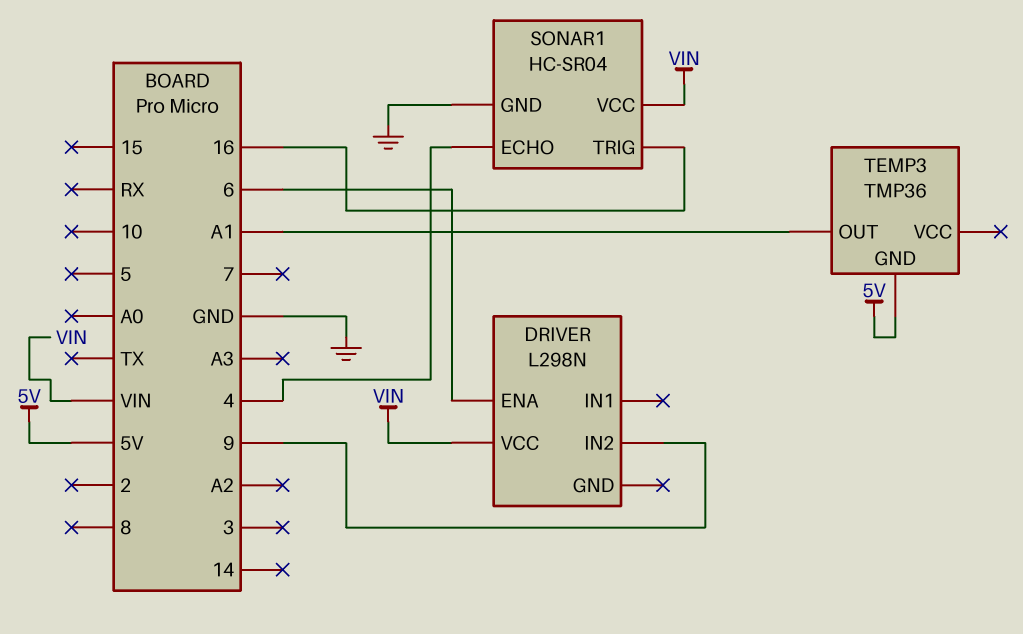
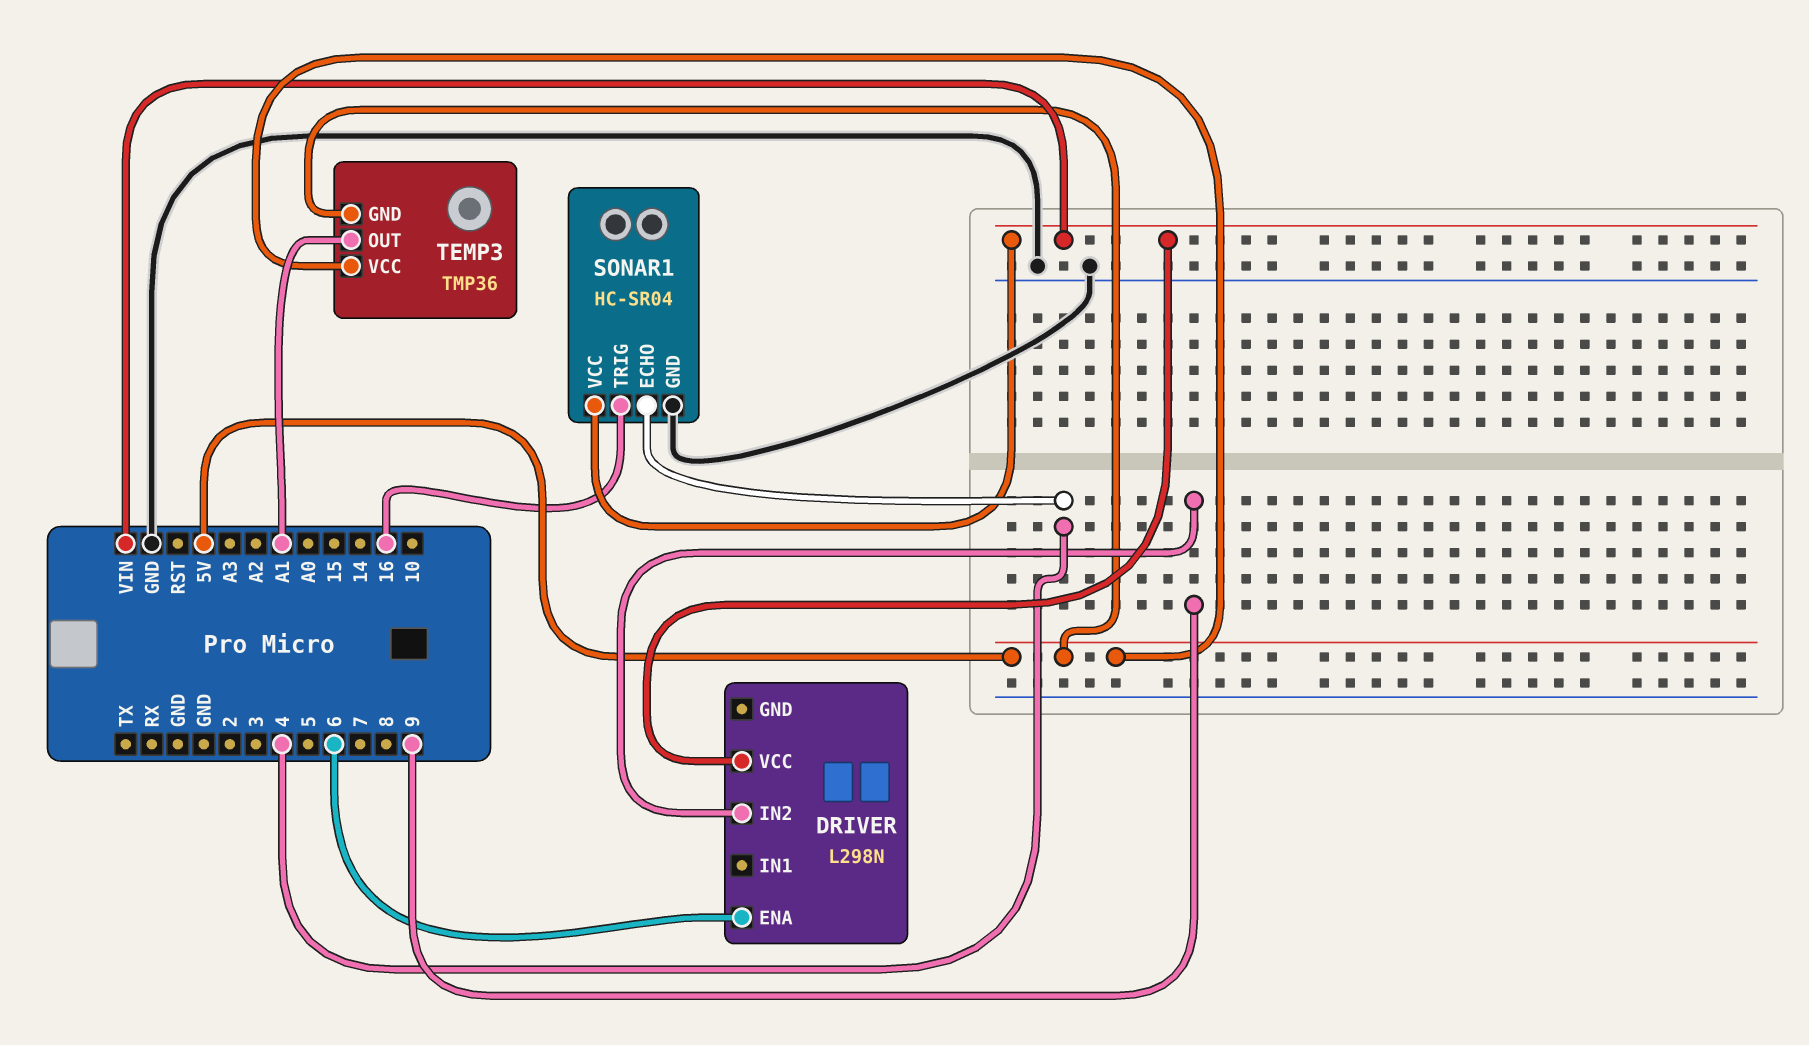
TEMP3 pin VCC: none -> 5V

